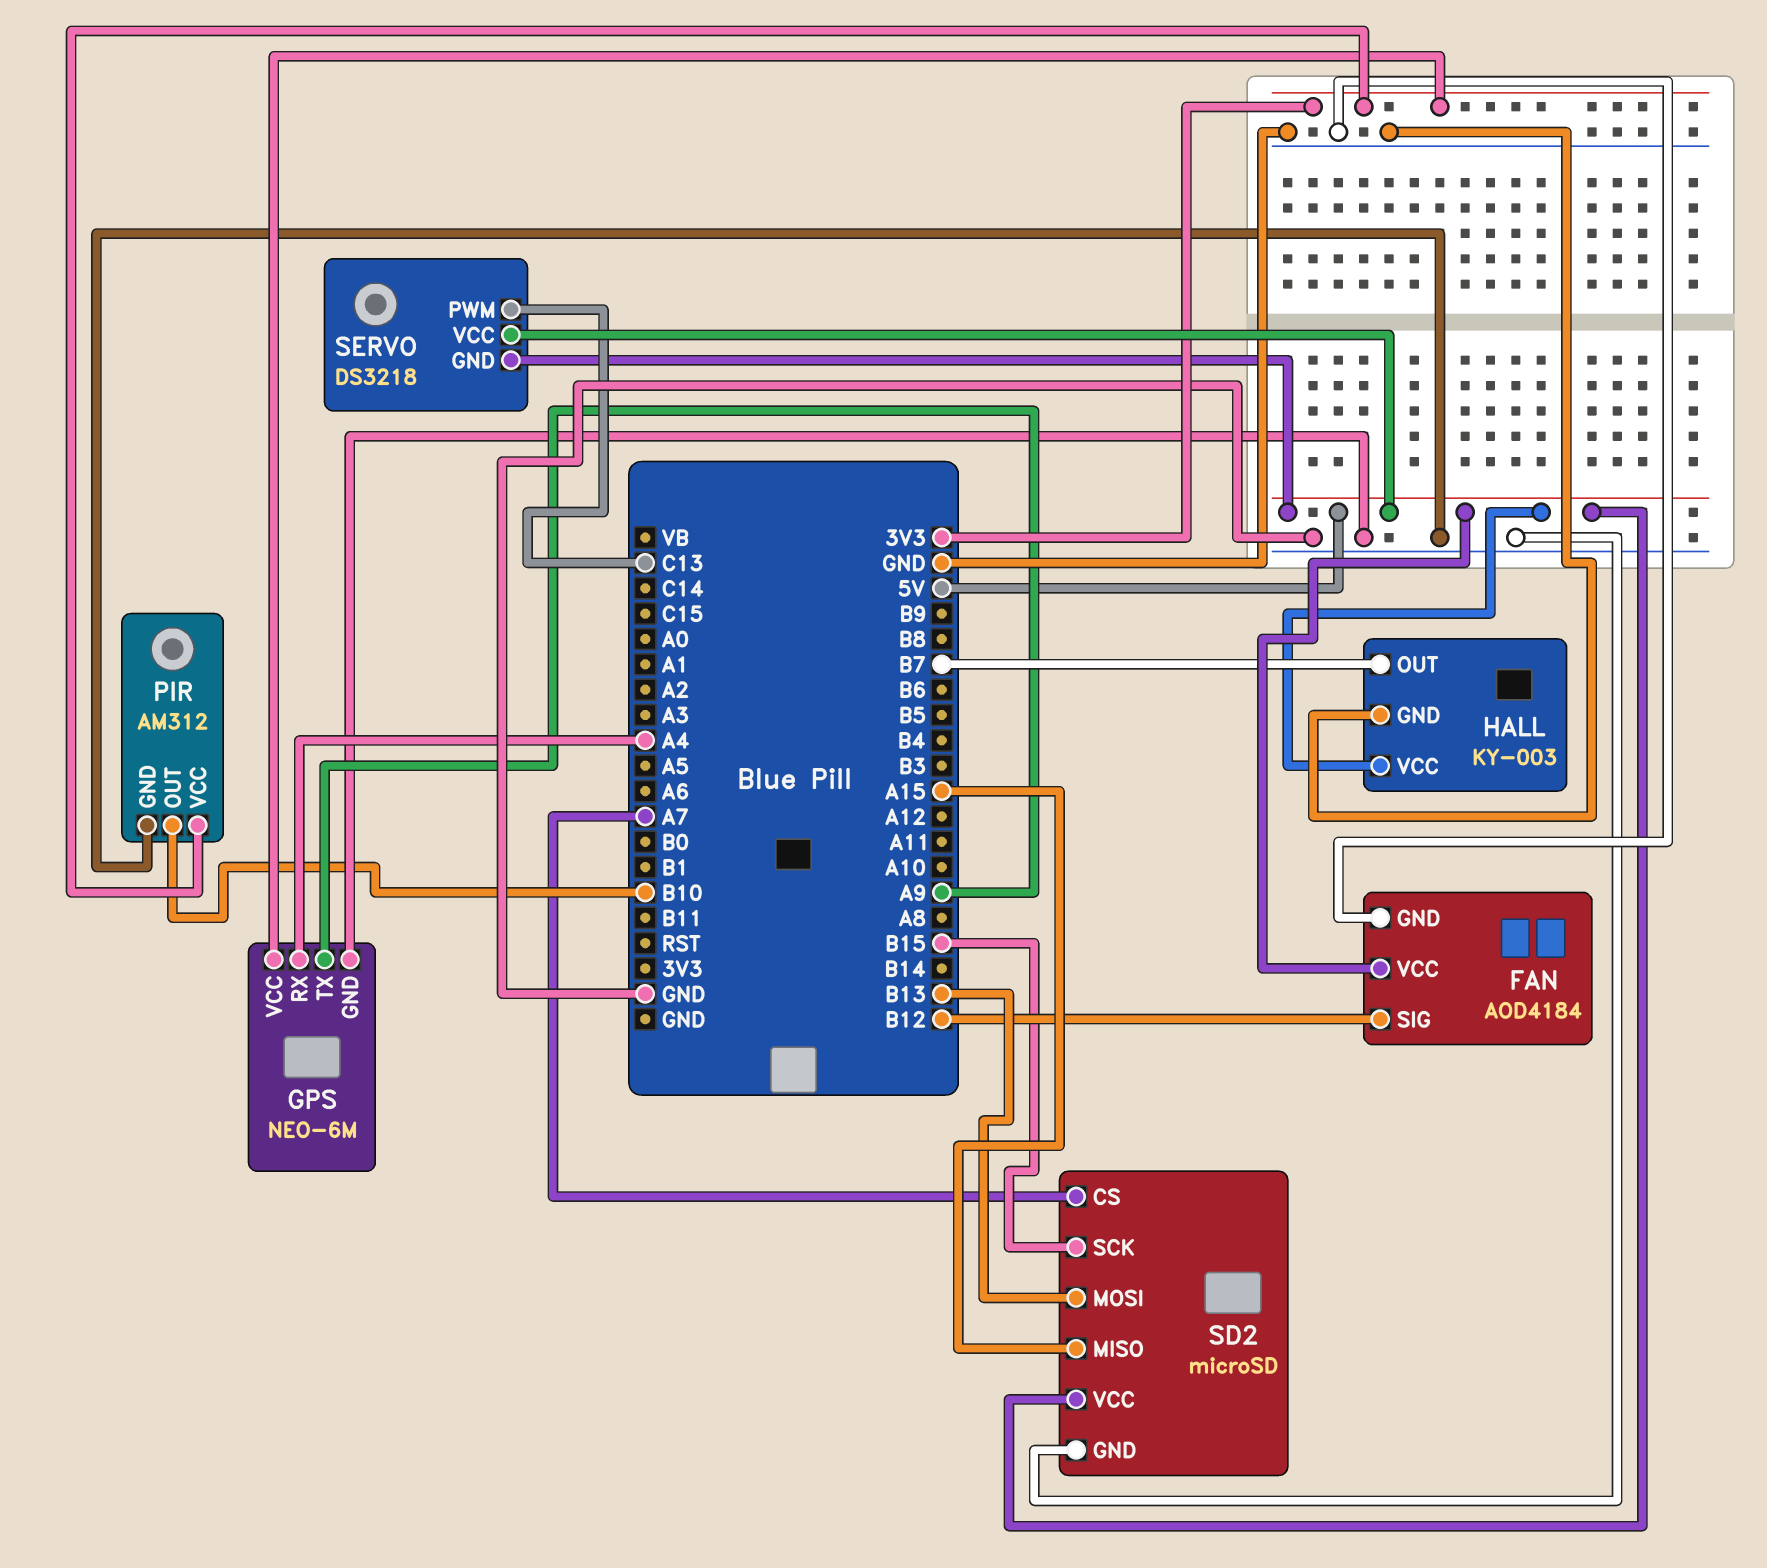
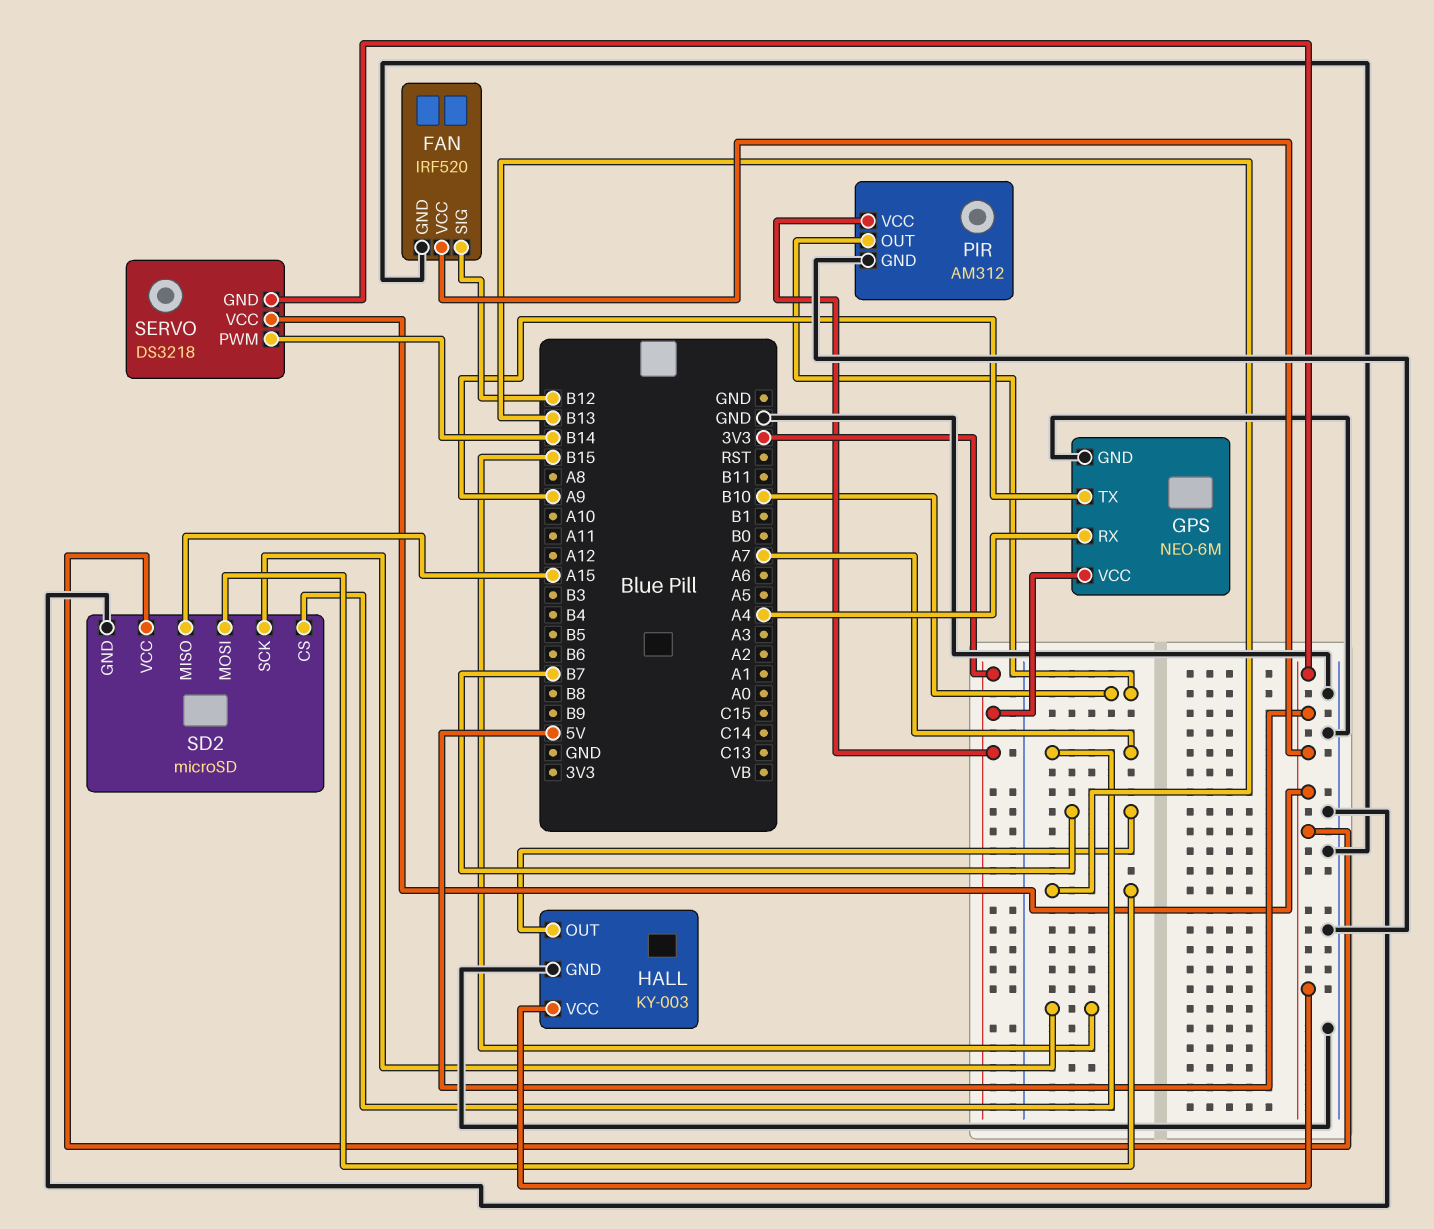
FAN: AOD4184 -> IRF520
SERVO pin PWM: C13 -> B14

